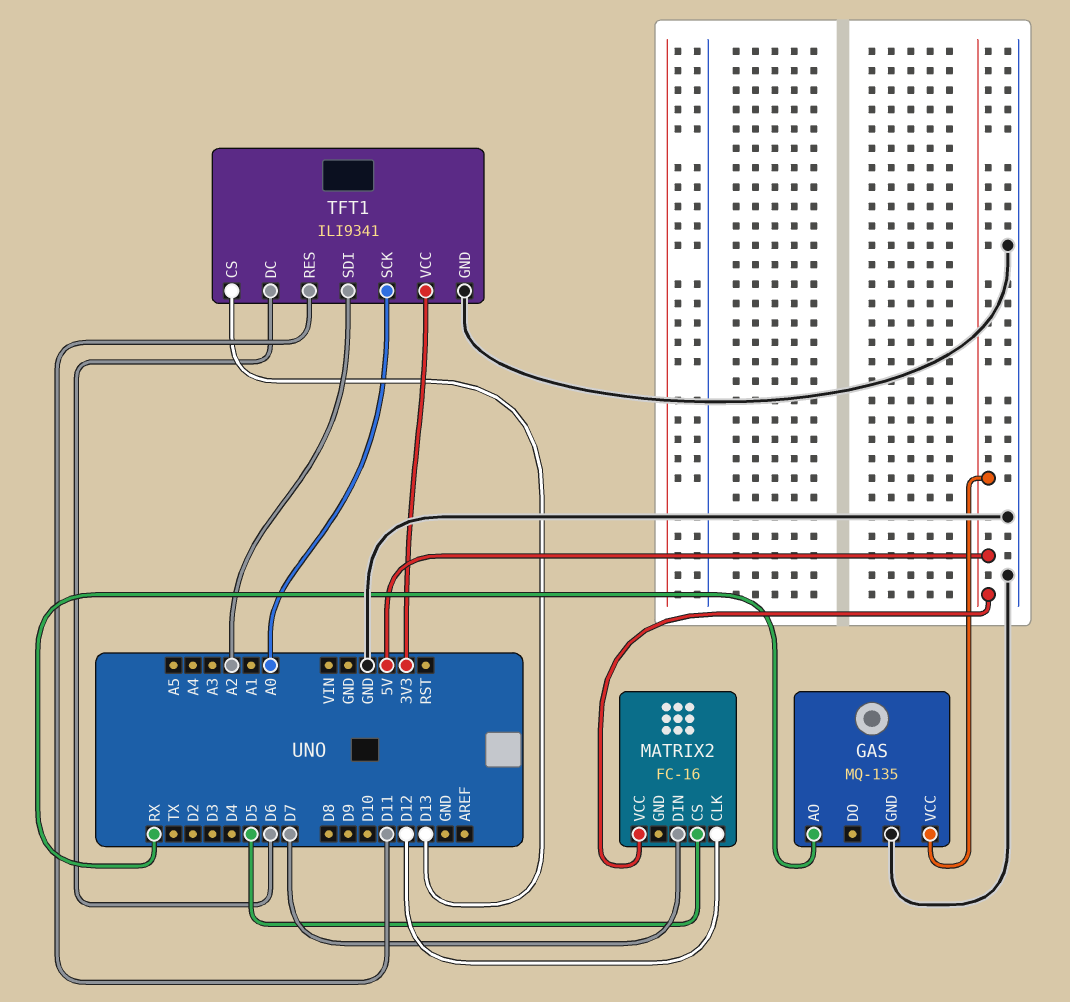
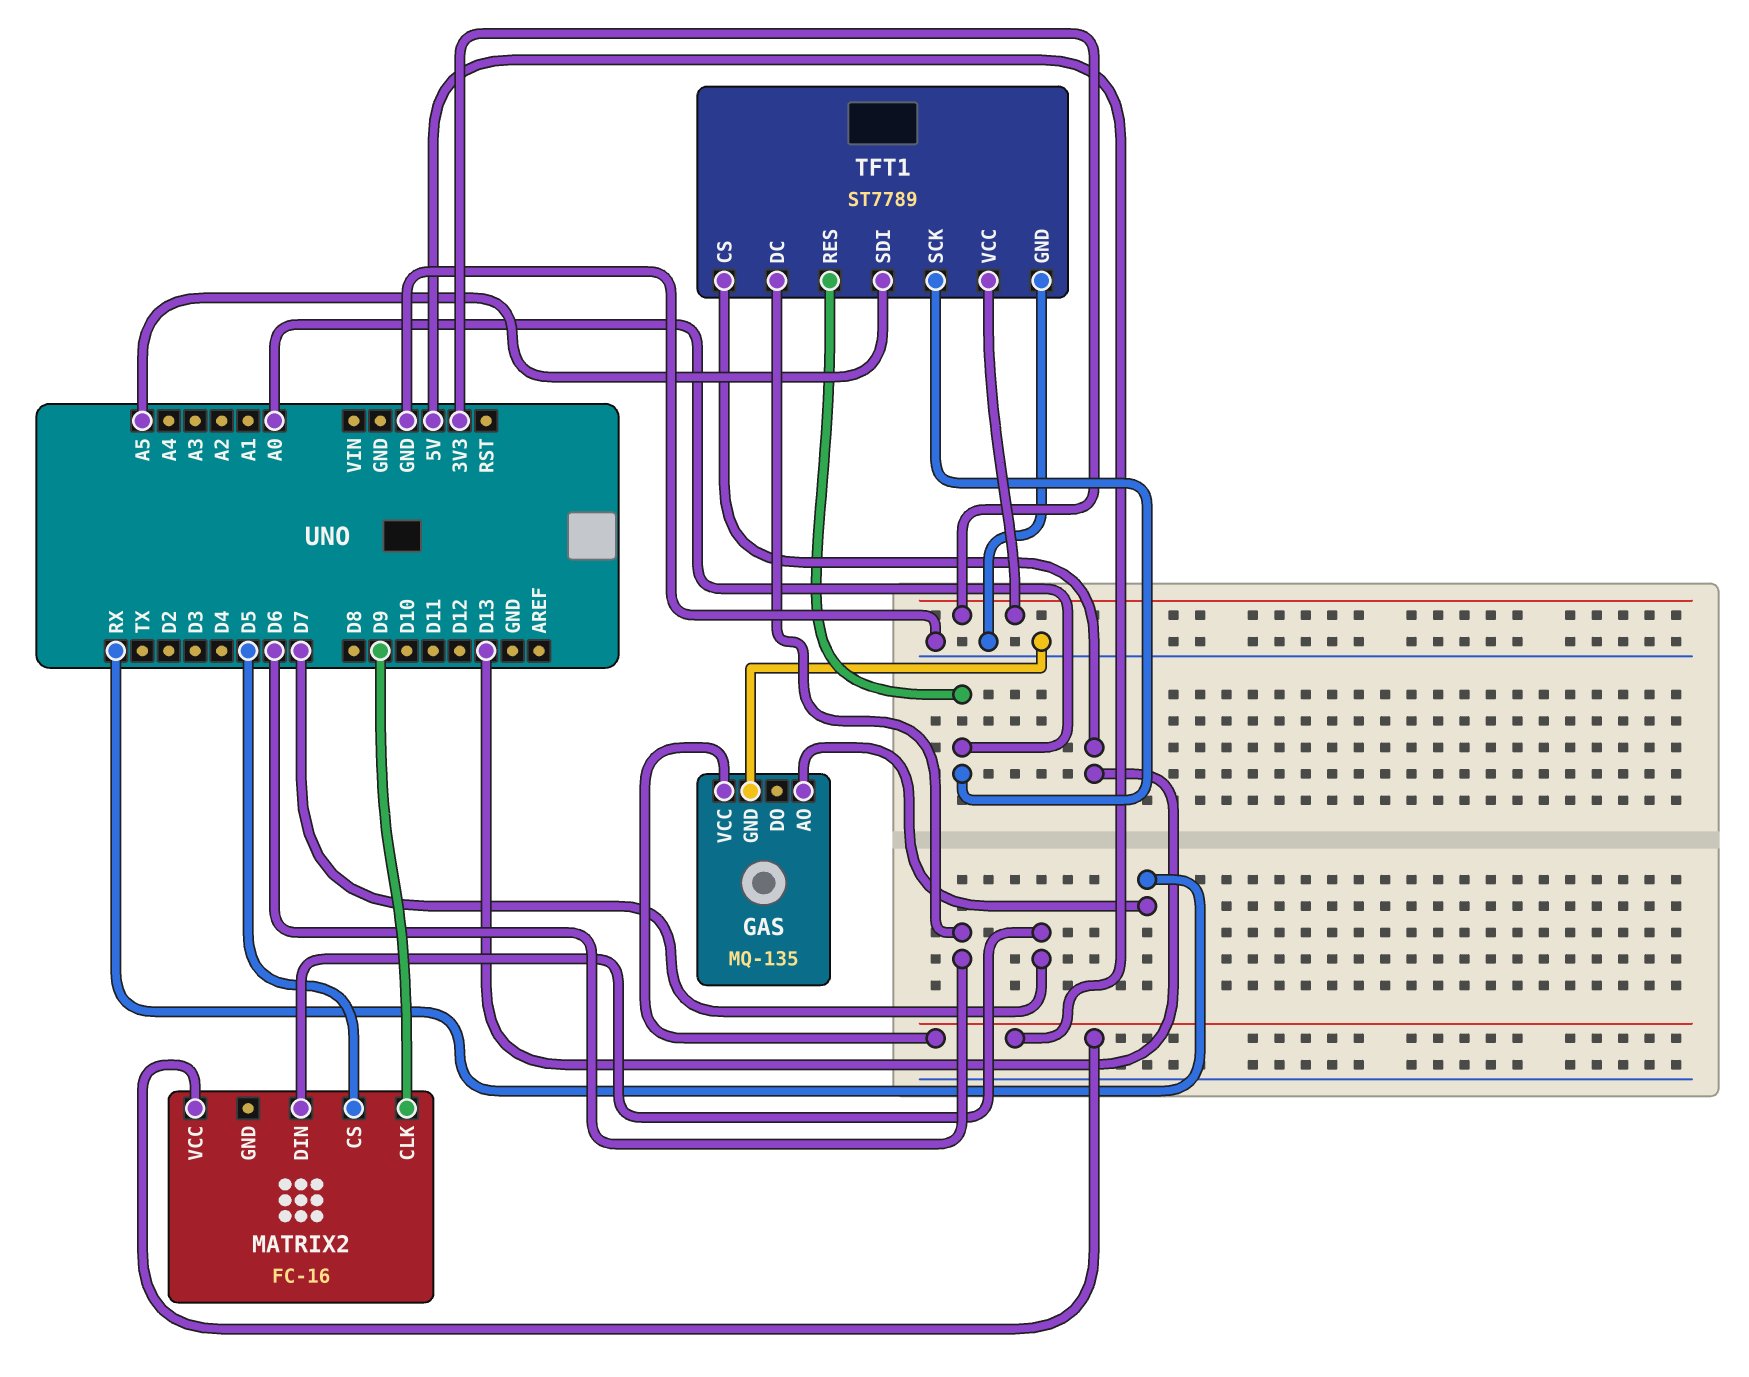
MATRIX2 pin CLK: D12 -> D9
TFT1: ILI9341 -> ST7789
TFT1 pin RES: D11 -> A0
TFT1 pin SDI: A2 -> A5

